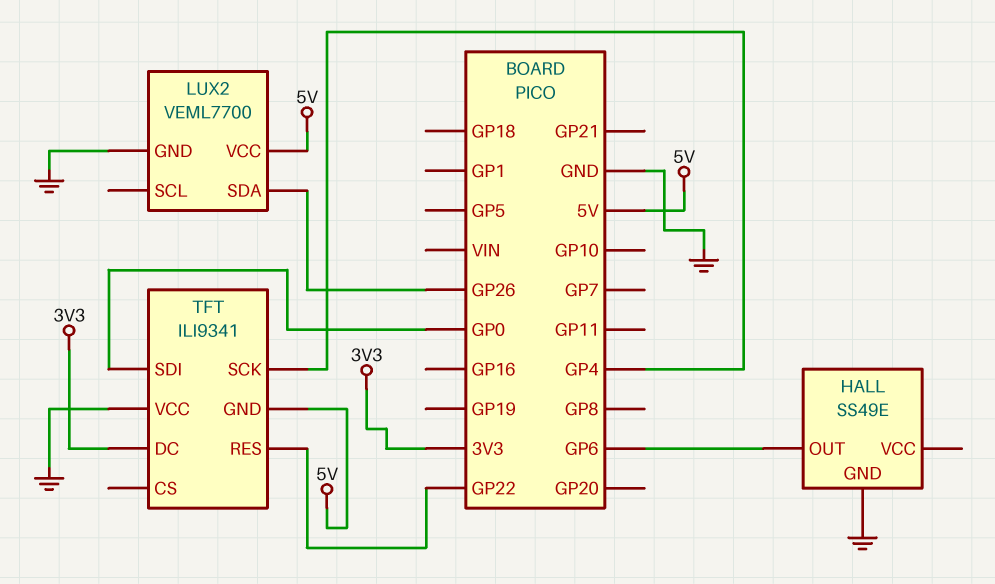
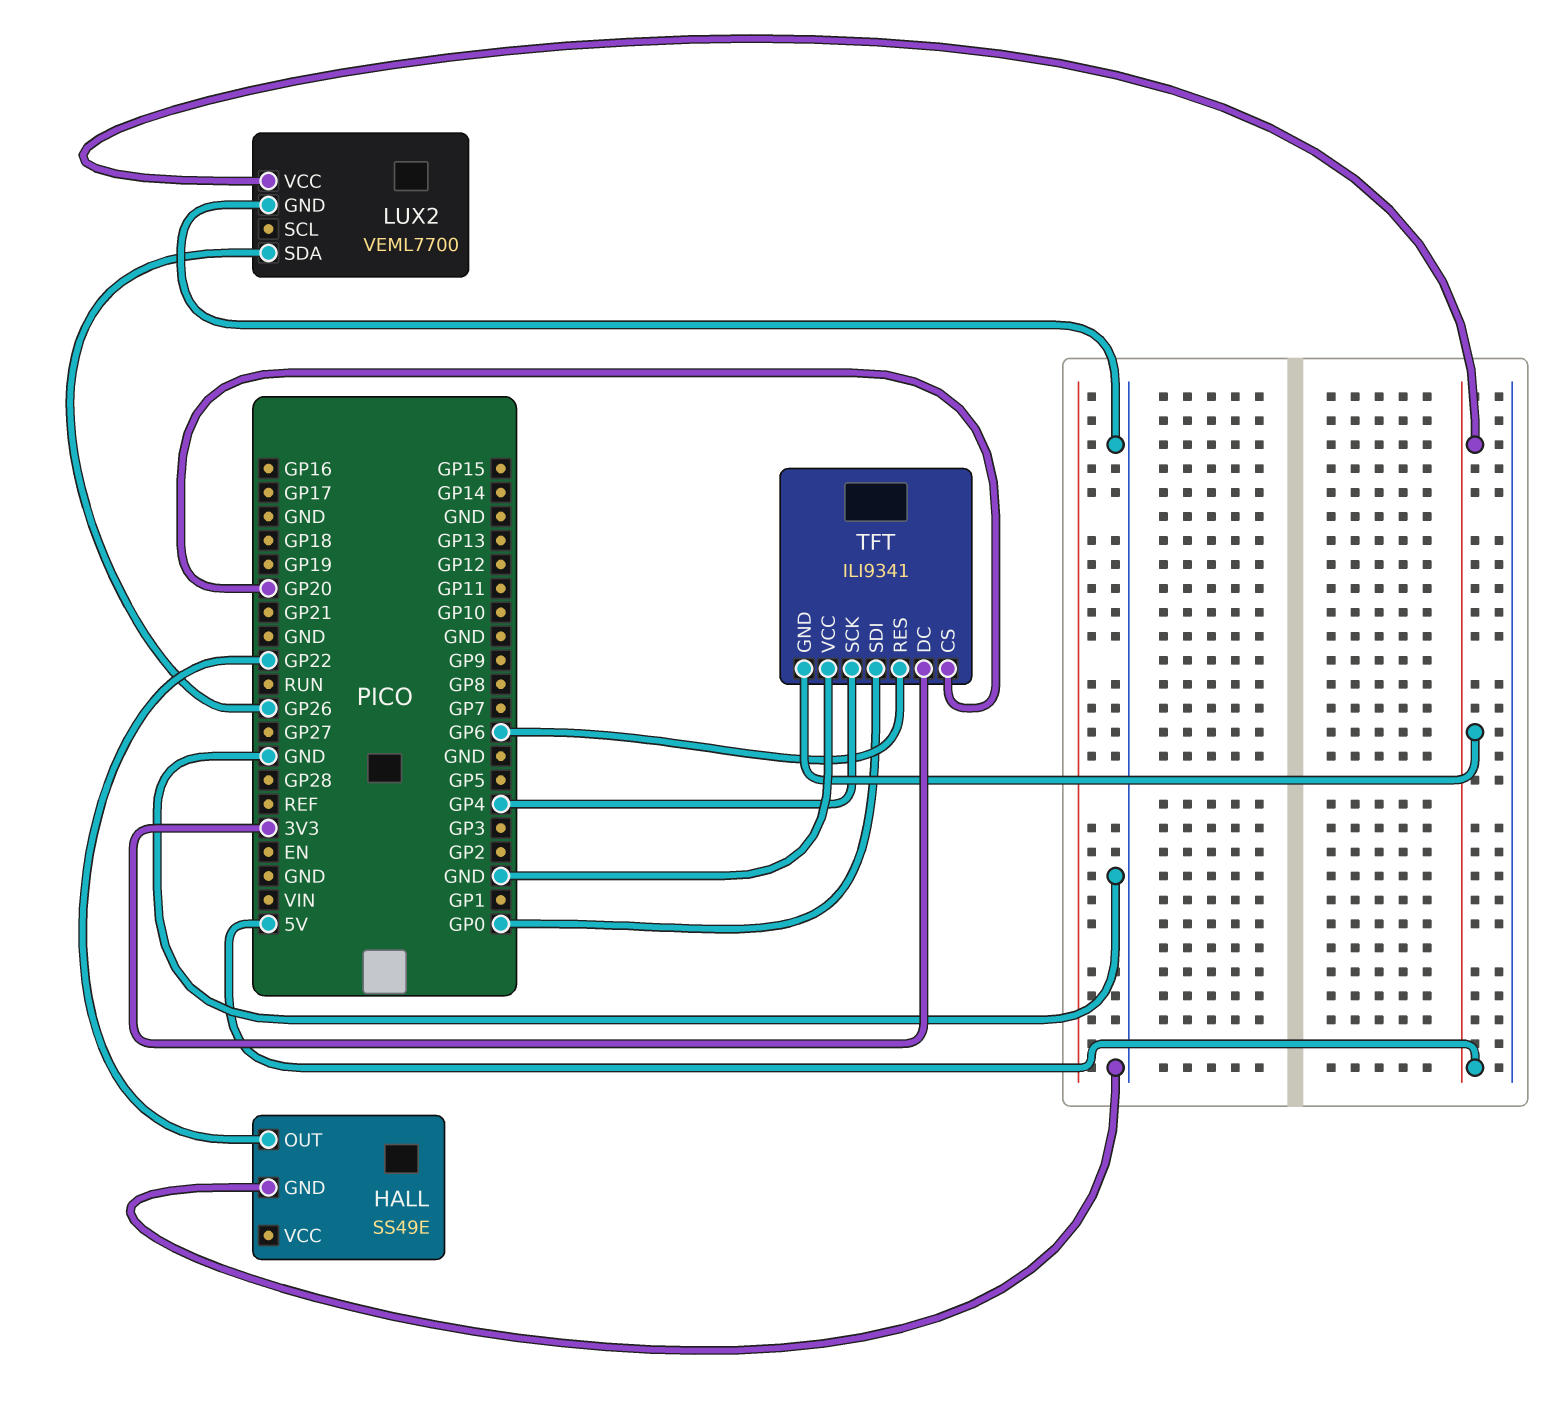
HALL pin OUT: GP6 -> GP22
TFT pin CS: none -> GP20
TFT pin RES: GP22 -> GP6

